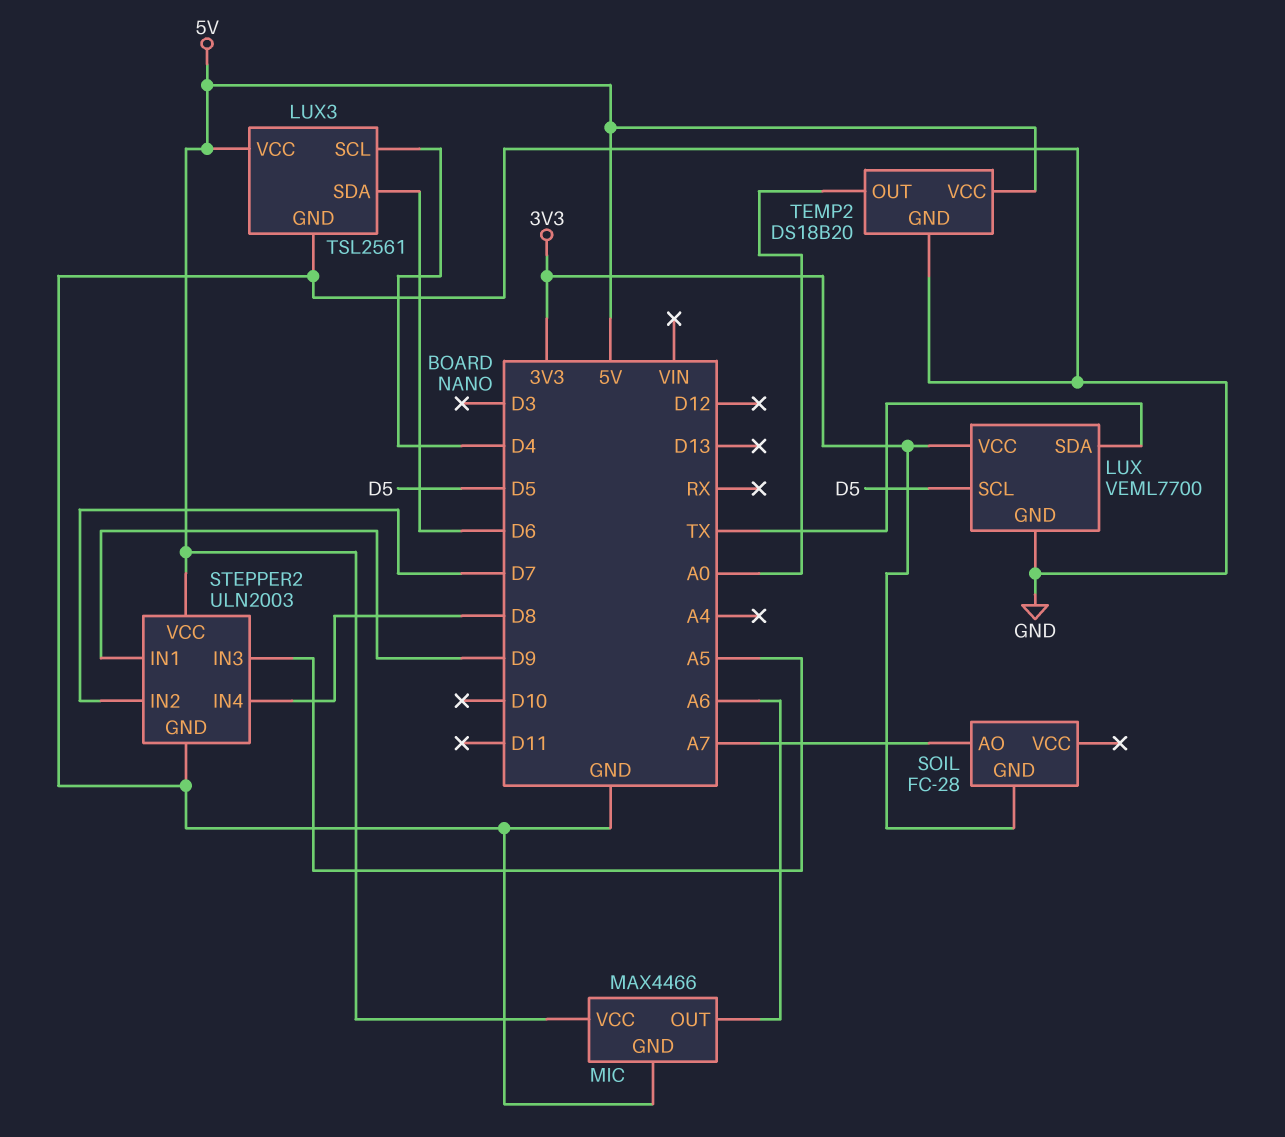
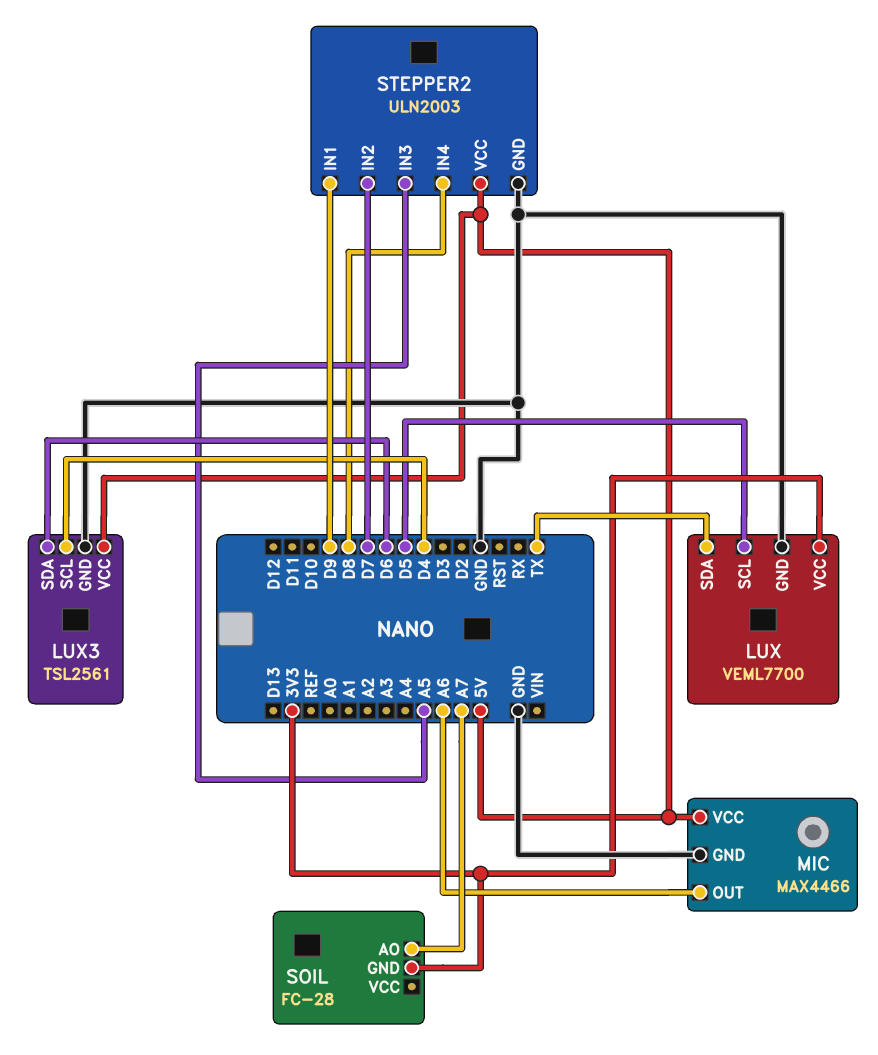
TEMP2: DS18B20 -> none
TEMP2 pin GND: GND -> none
TEMP2 pin OUT: A0 -> none
TEMP2 pin VCC: 5V -> none

